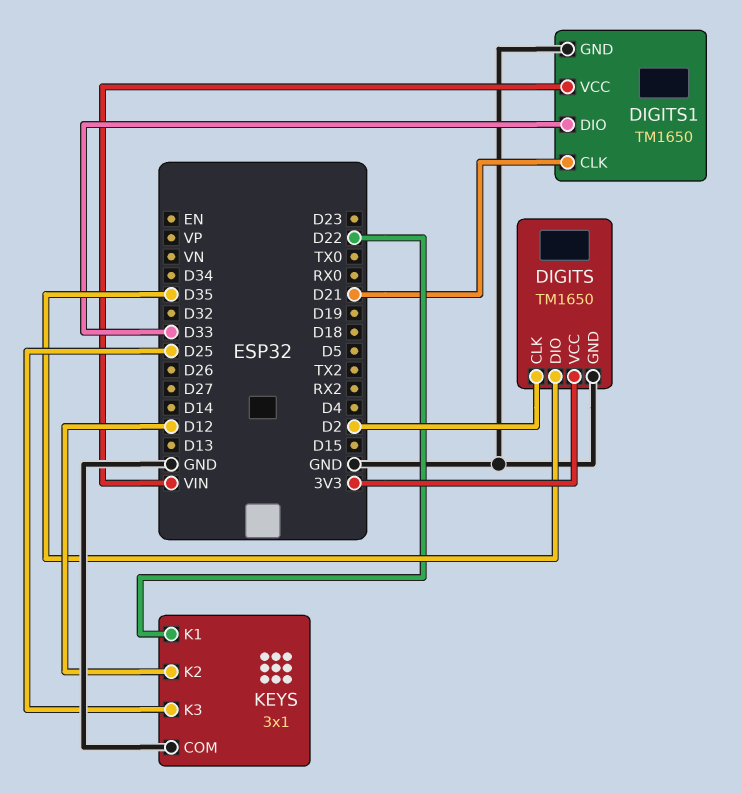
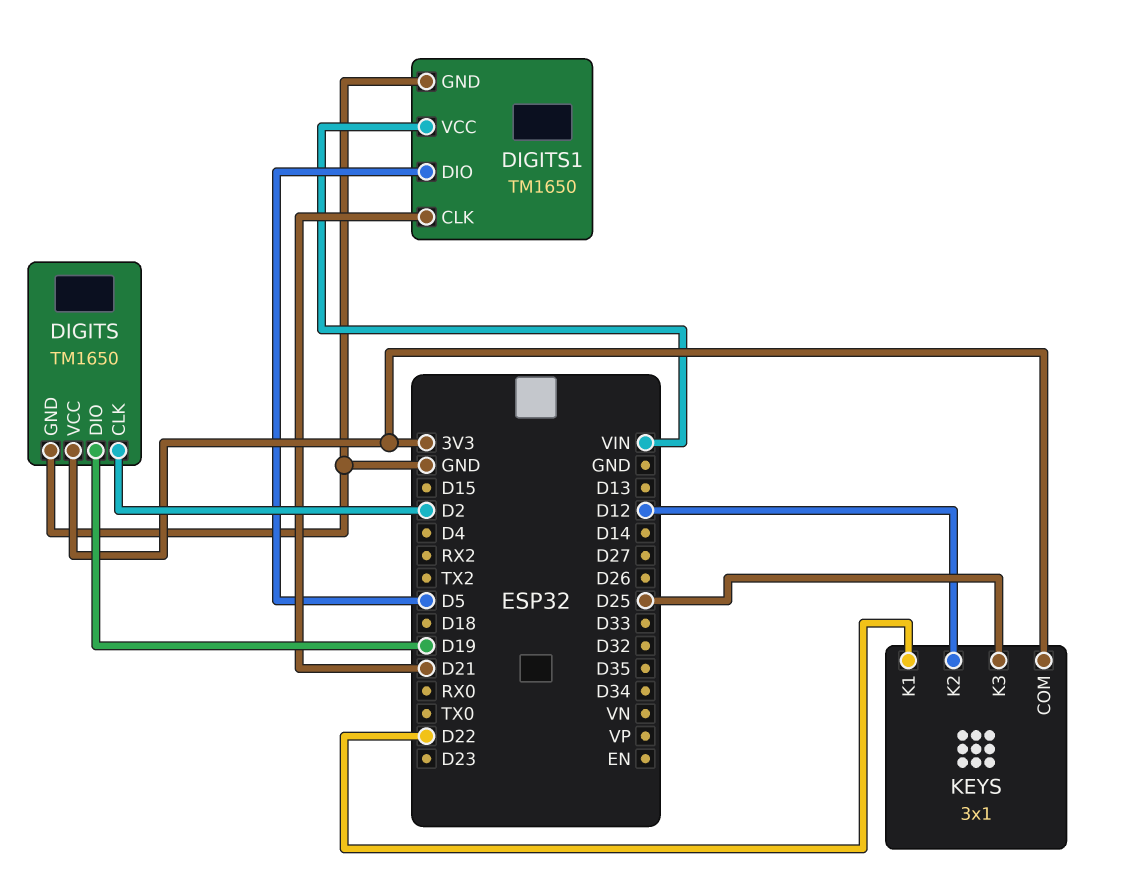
DIGITS pin DIO: D35 -> D19
DIGITS1 pin DIO: D33 -> D5
KEYS pin COM: GND -> 3V3

